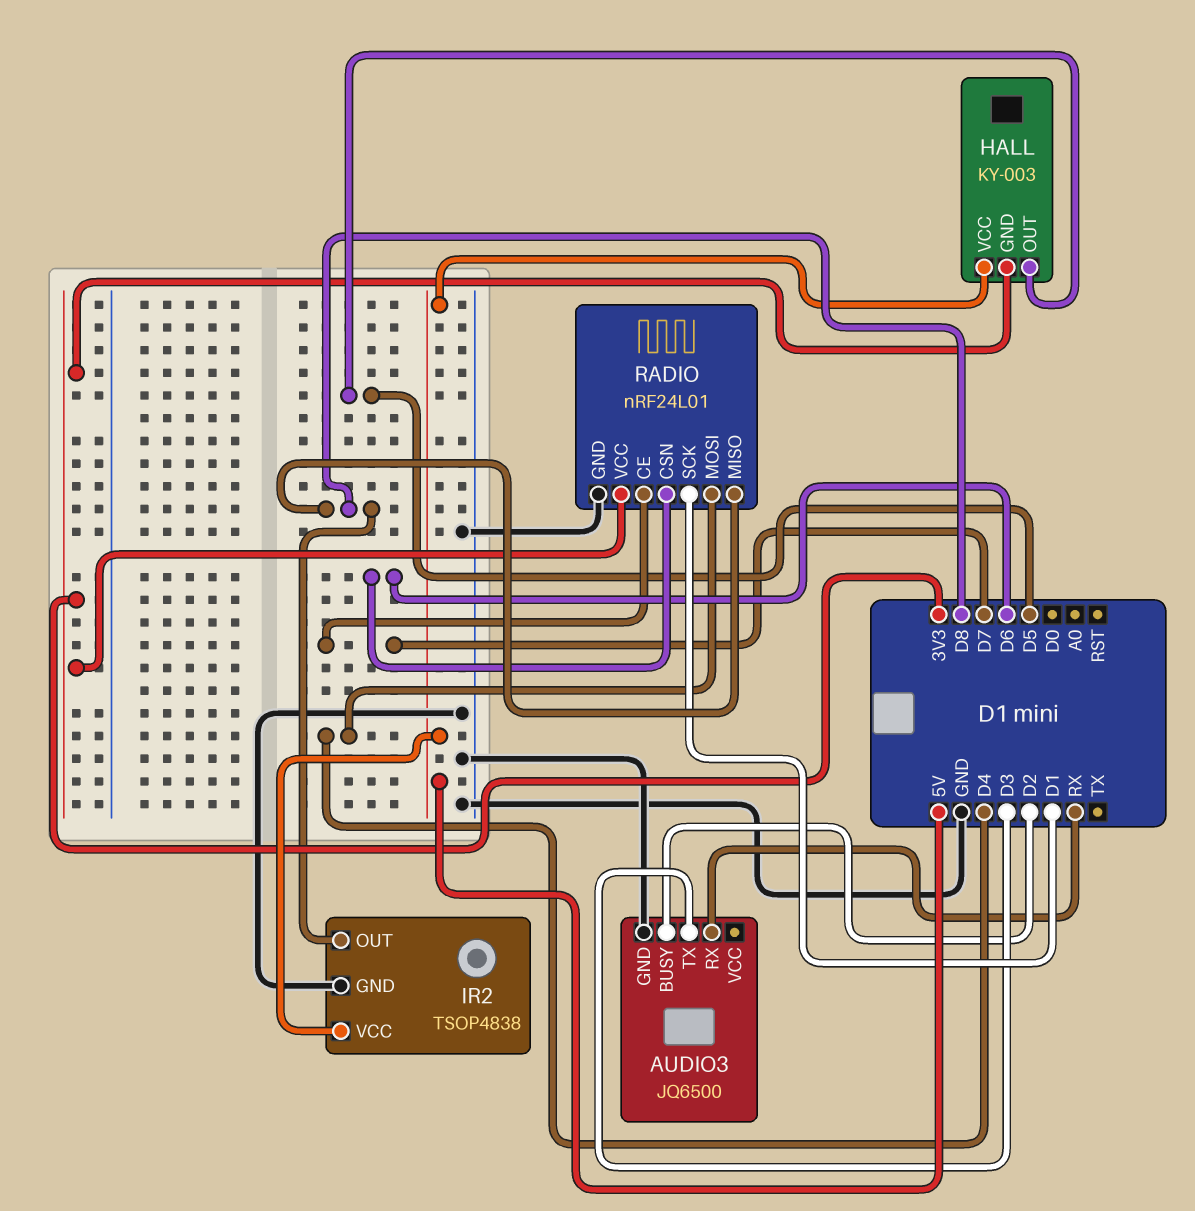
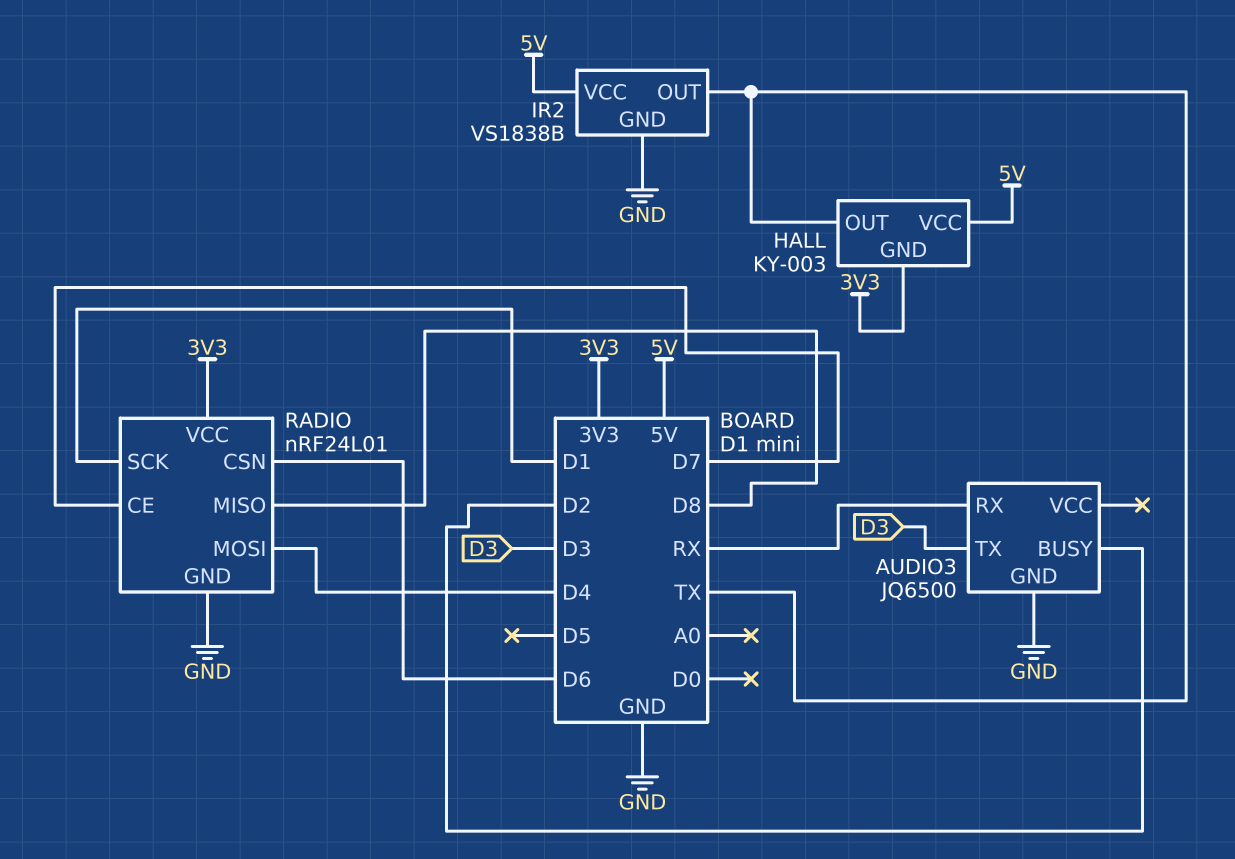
HALL pin OUT: D5 -> TX
IR2: TSOP4838 -> VS1838B
IR2 pin OUT: D8 -> TX

